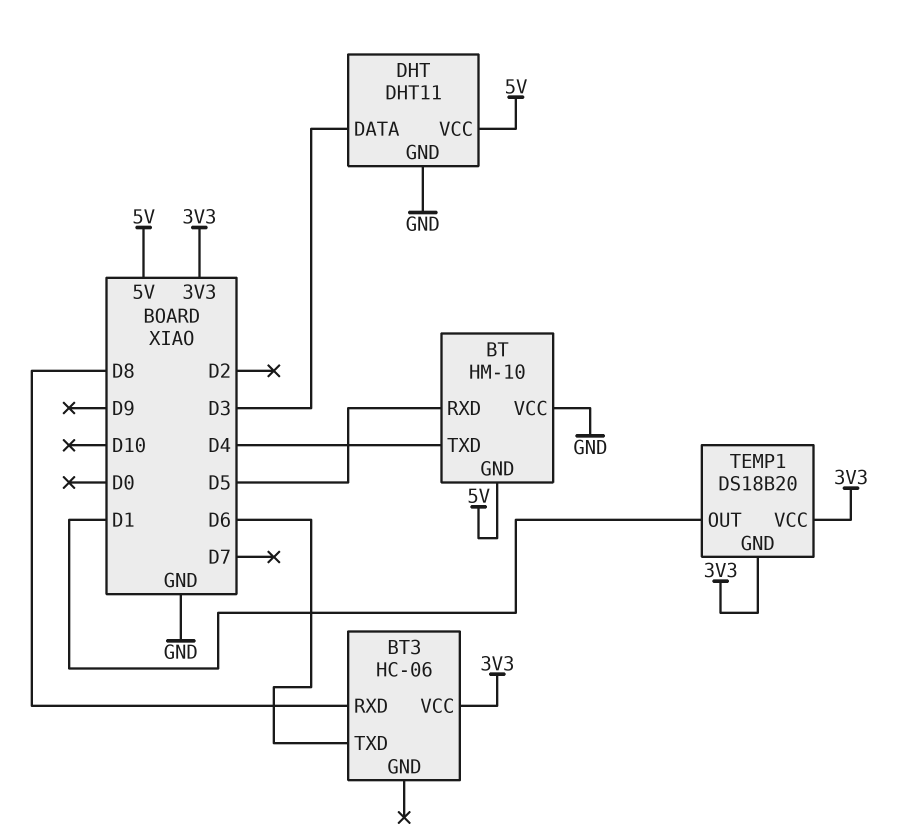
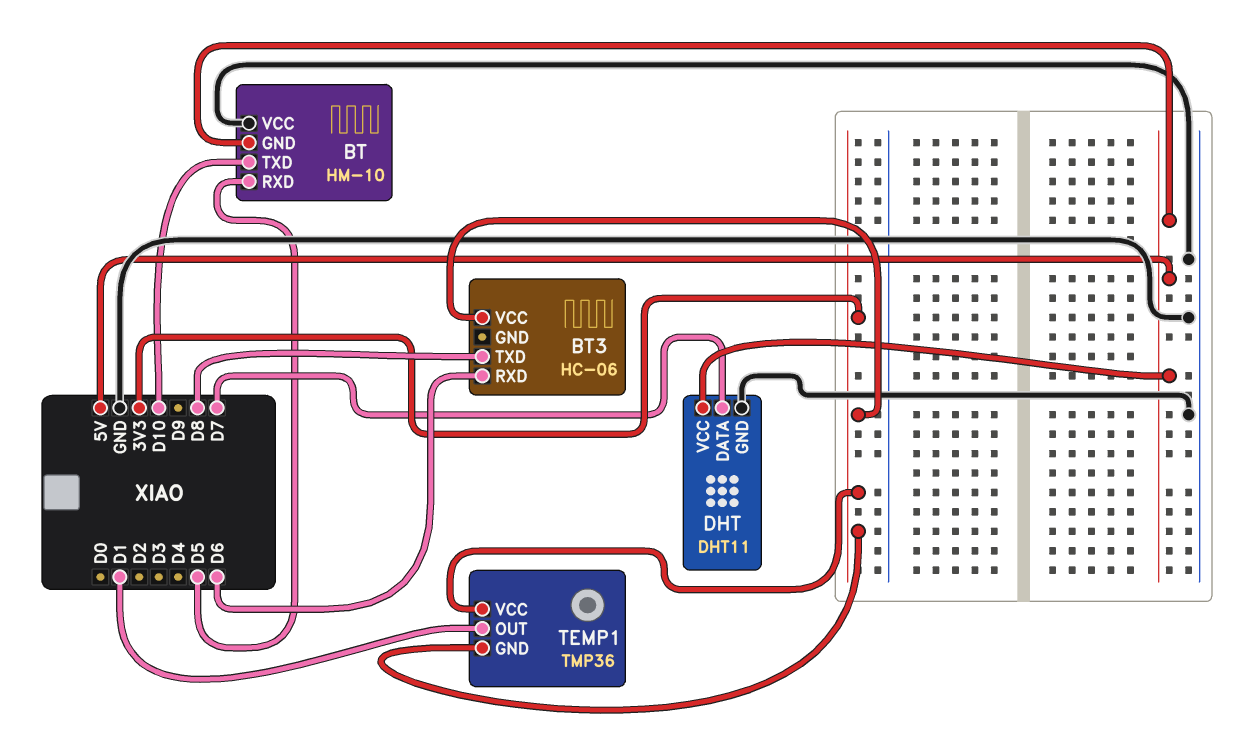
BT pin TXD: D4 -> D10
BT3 pin RXD: D8 -> D6
BT3 pin TXD: D6 -> D8
DHT pin DATA: D3 -> D7
TEMP1: DS18B20 -> TMP36

